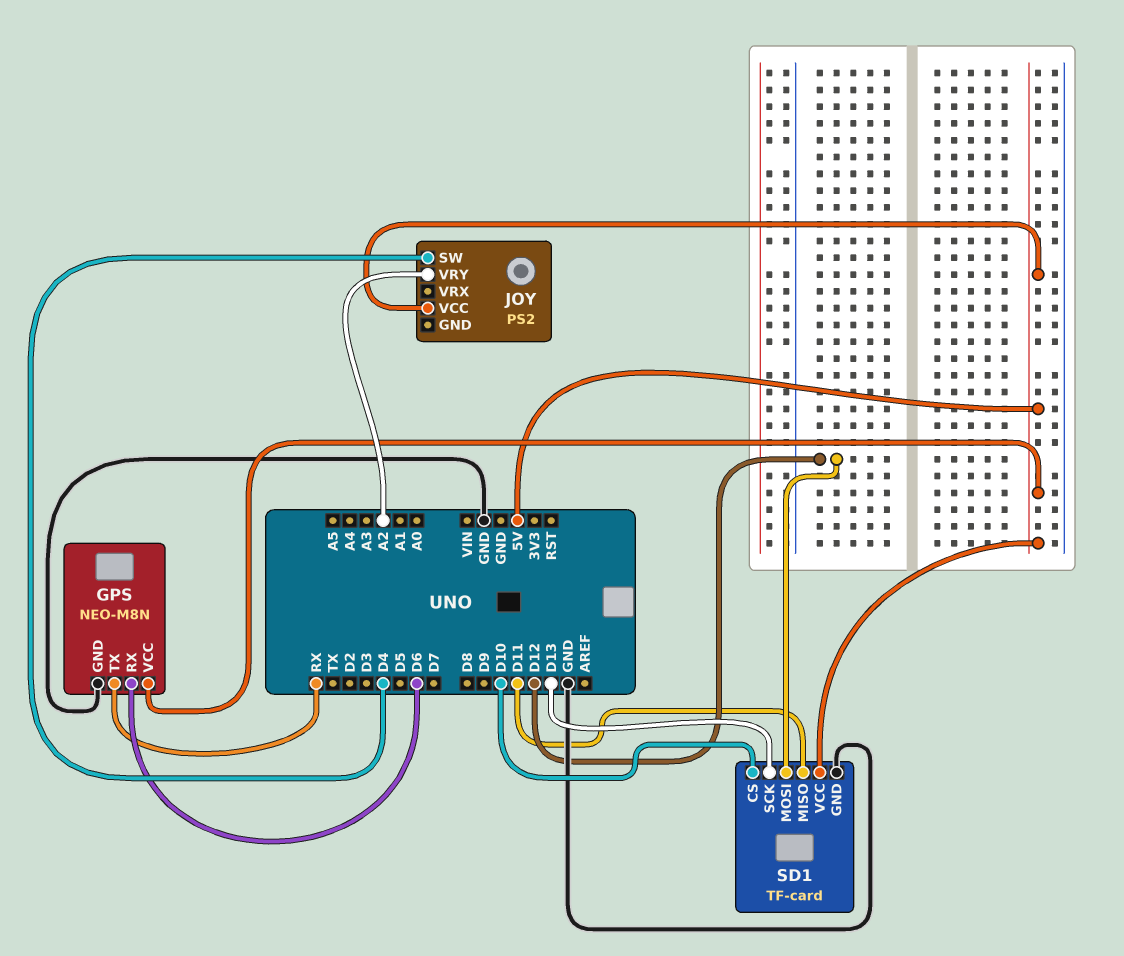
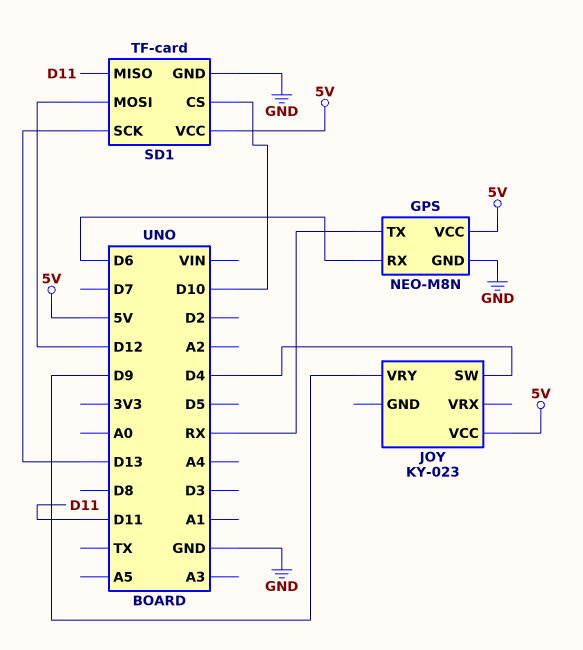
JOY: PS2 -> KY-023
JOY pin VRY: A2 -> D9

